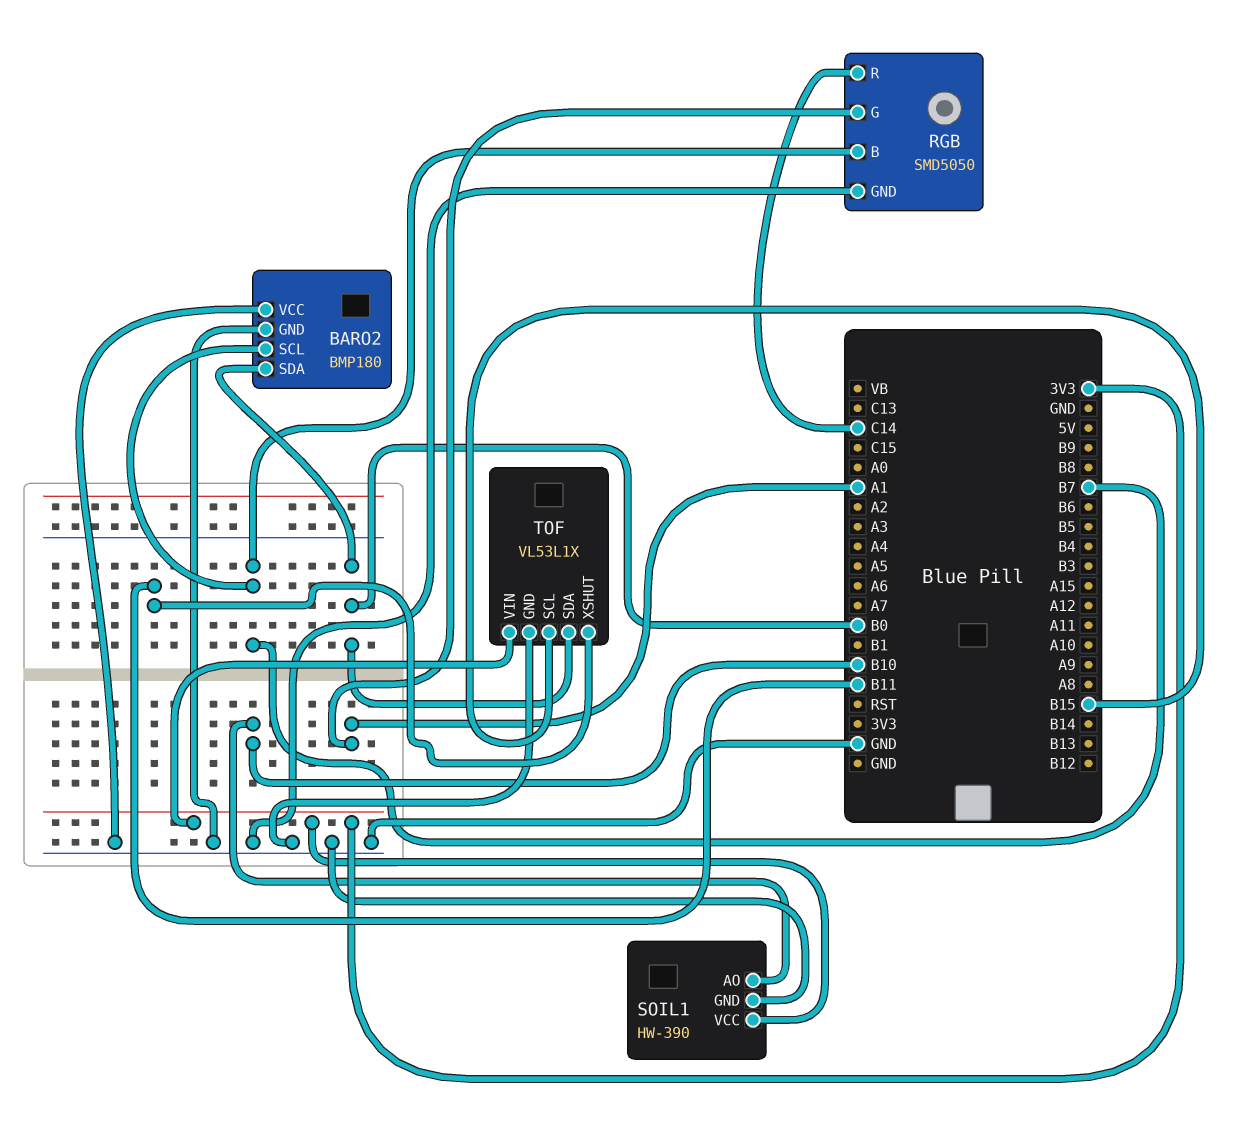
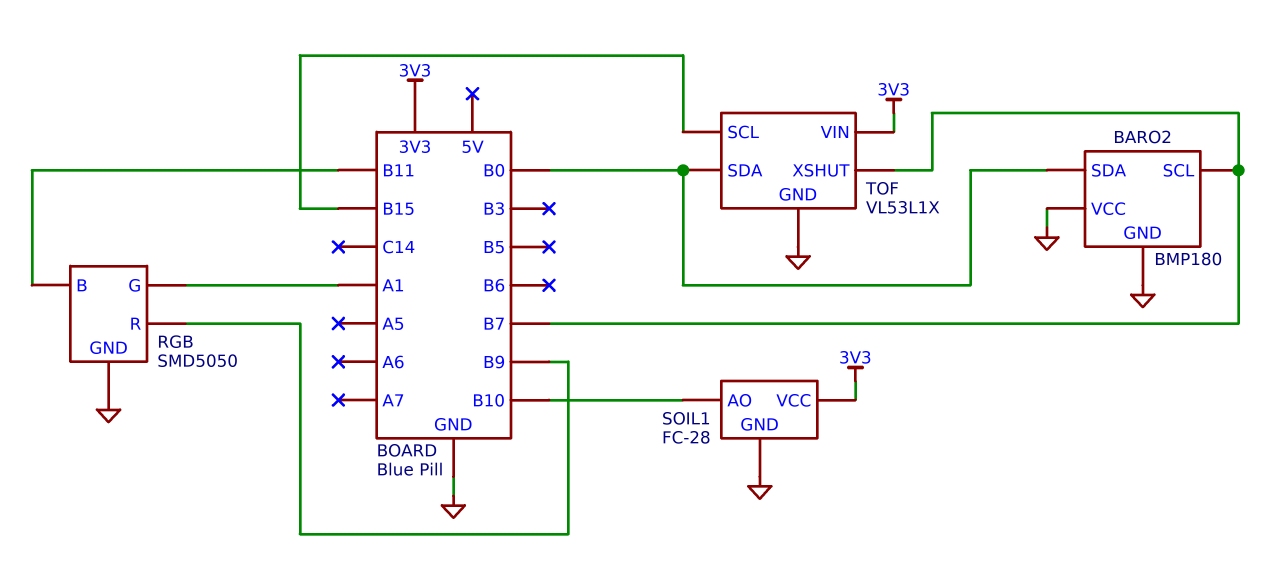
RGB pin B: B7 -> B11
RGB pin R: C14 -> B9
SOIL1: HW-390 -> FC-28
TOF pin XSHUT: B11 -> B7

